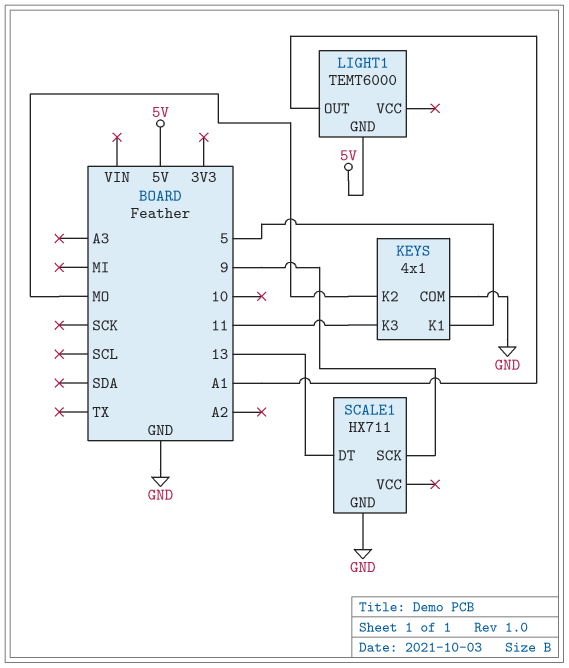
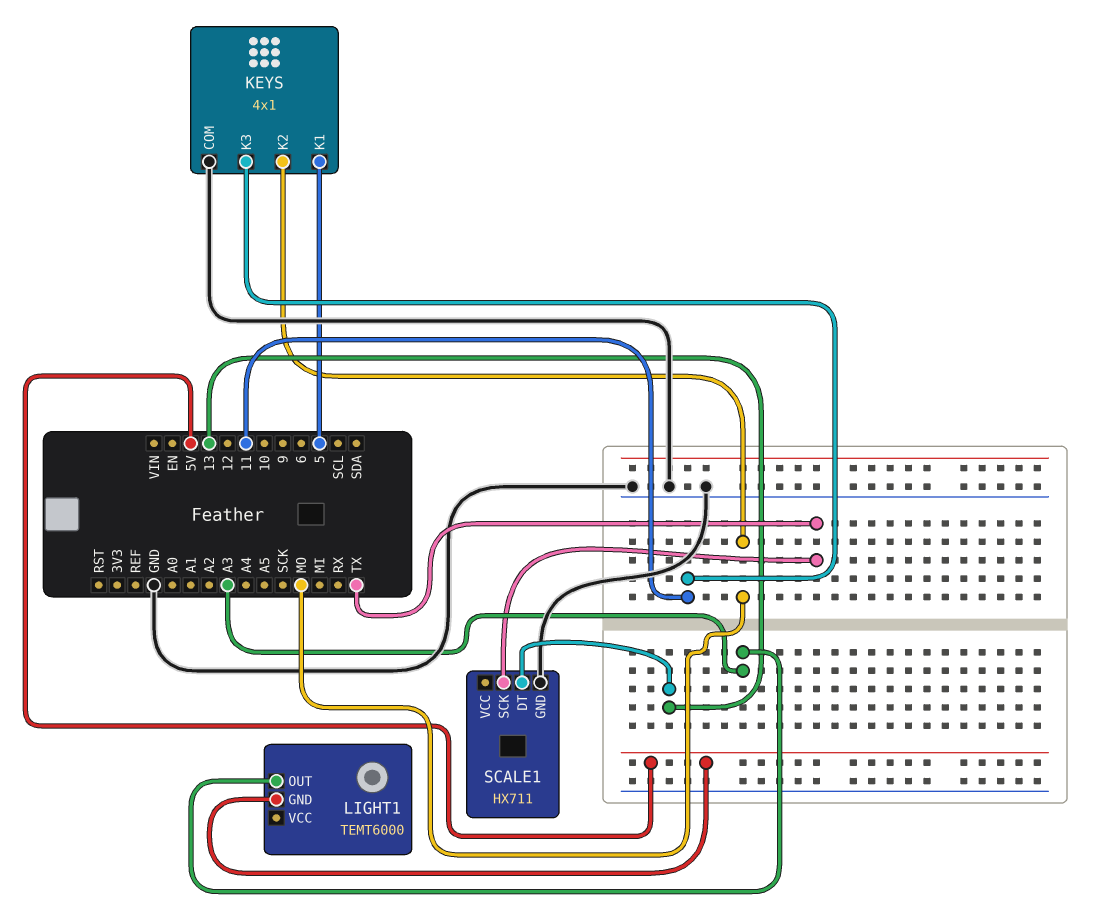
LIGHT1 pin OUT: A1 -> A3
SCALE1 pin SCK: 9 -> TX

